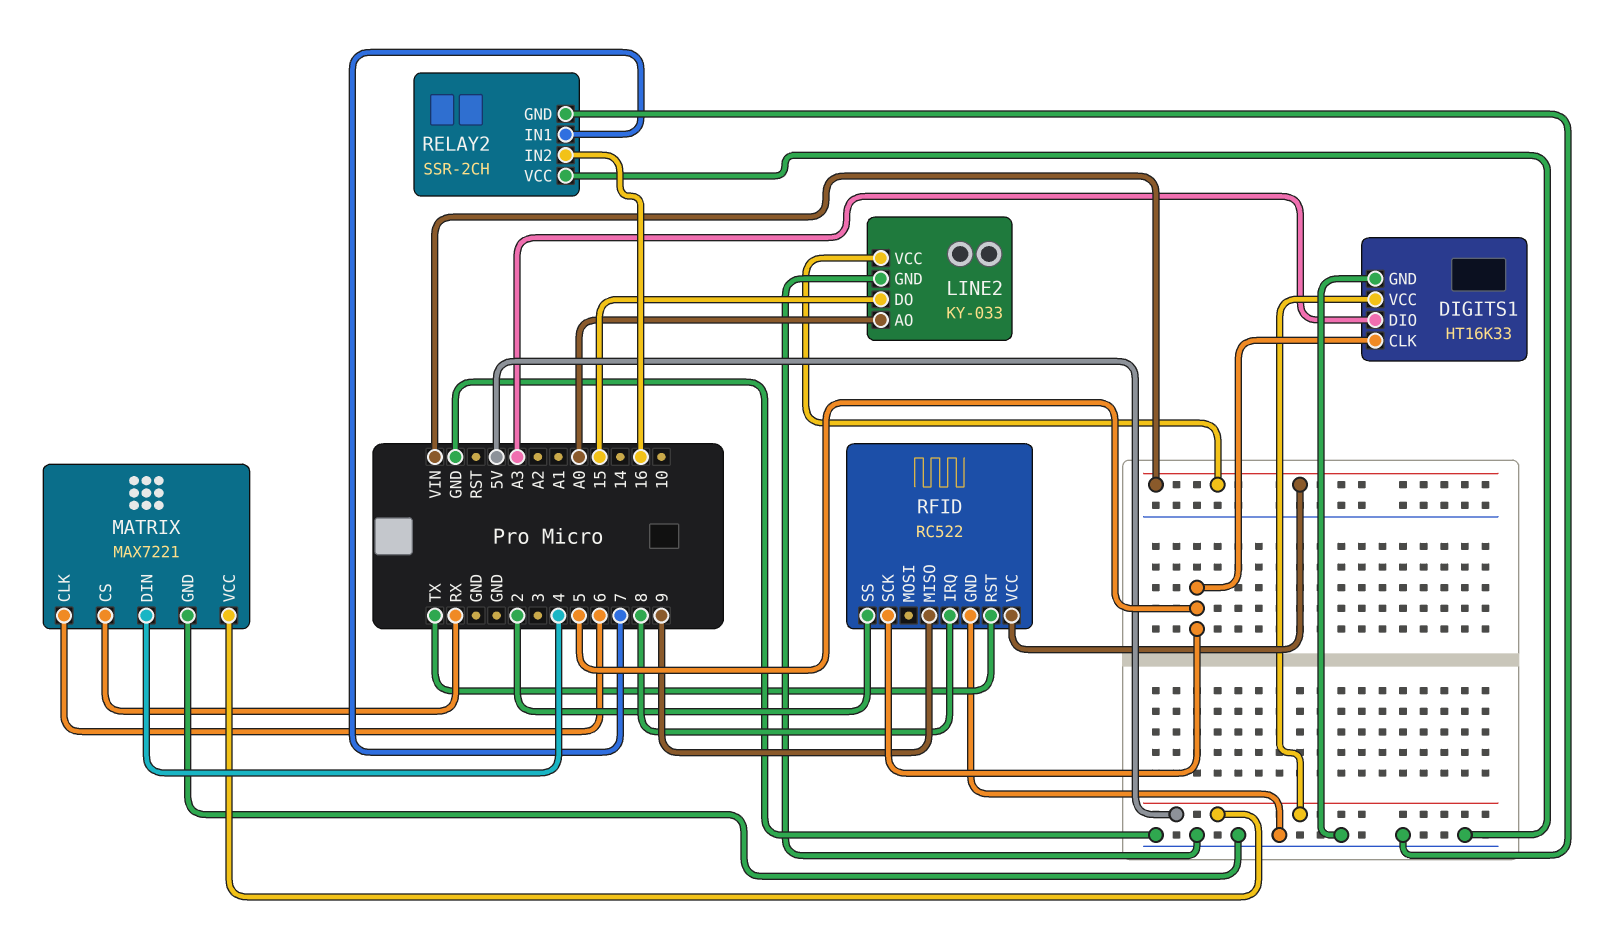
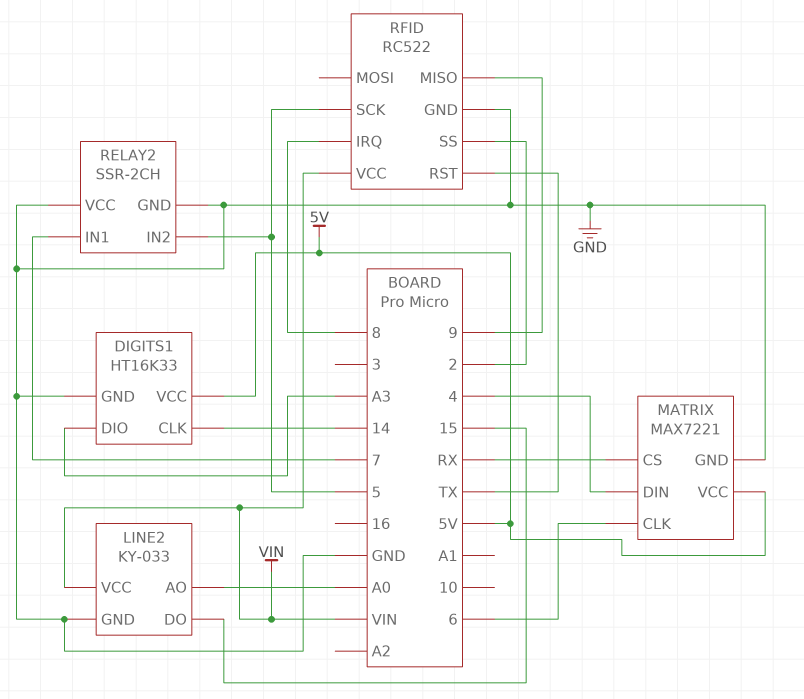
DIGITS1 pin CLK: 5 -> 14
RELAY2 pin IN2: 16 -> 5

